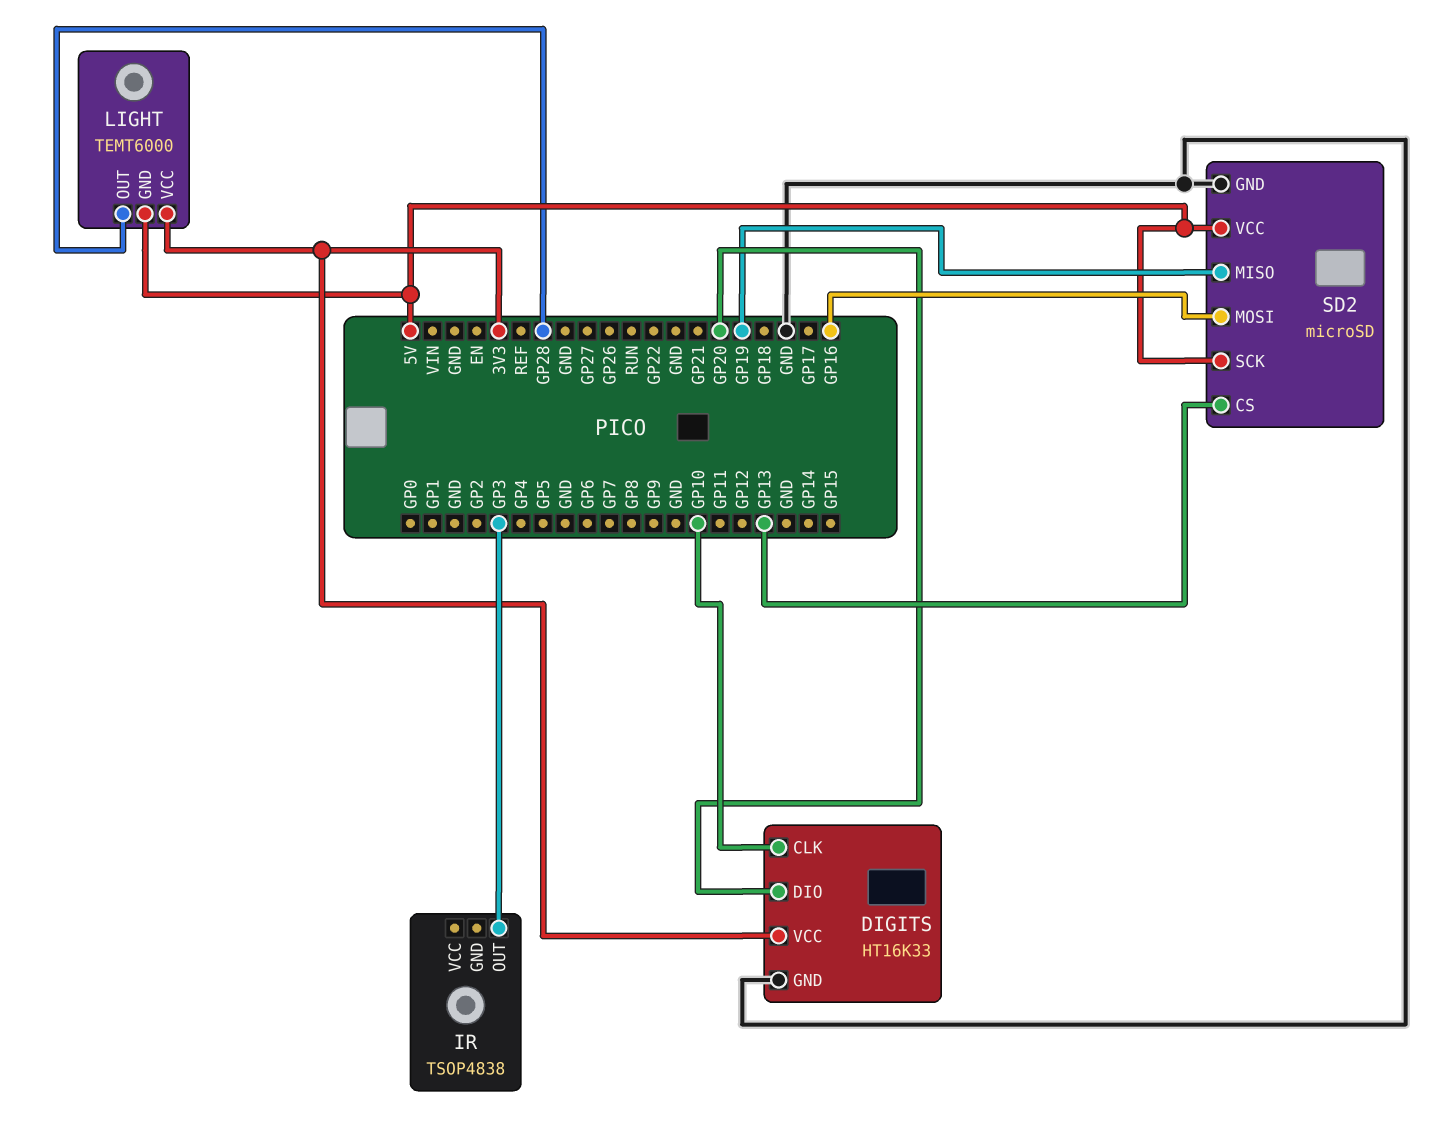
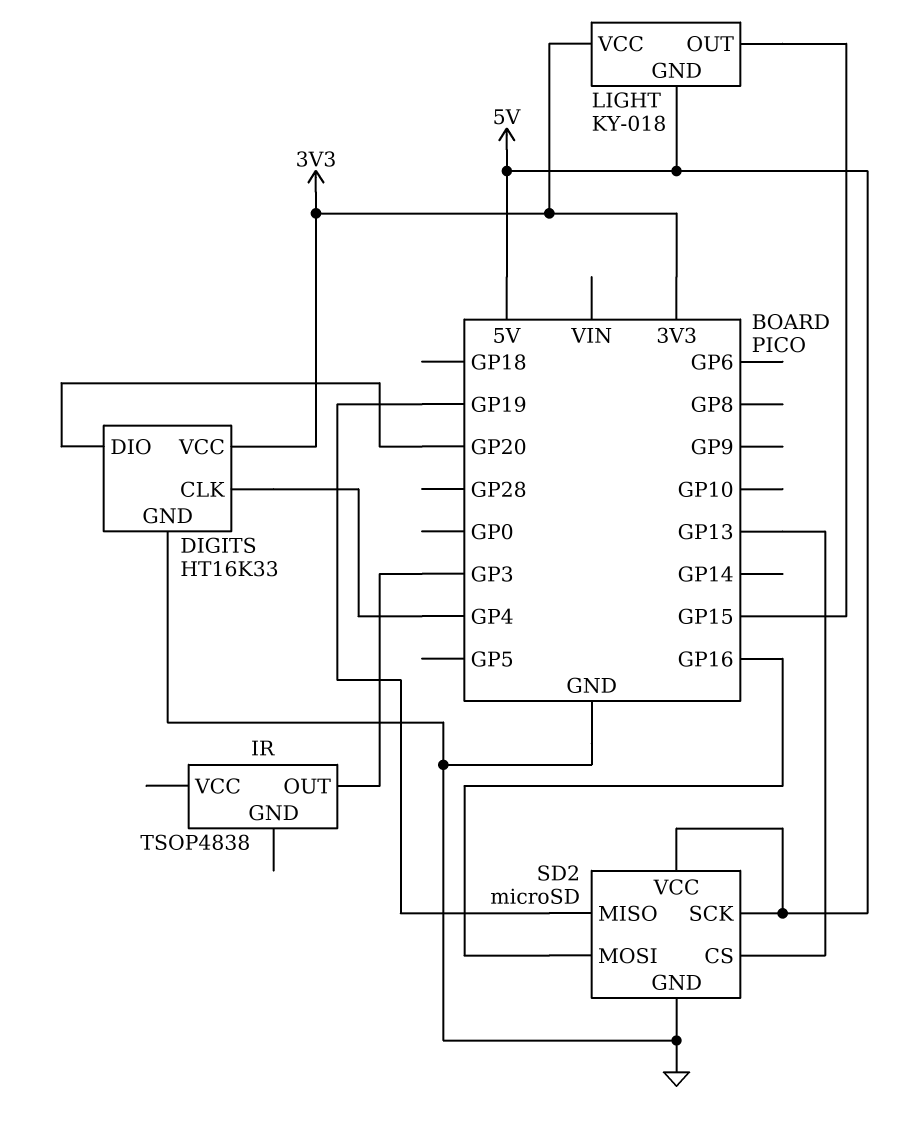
DIGITS pin CLK: GP10 -> GP4
LIGHT: TEMT6000 -> KY-018
LIGHT pin OUT: GP28 -> GP15

